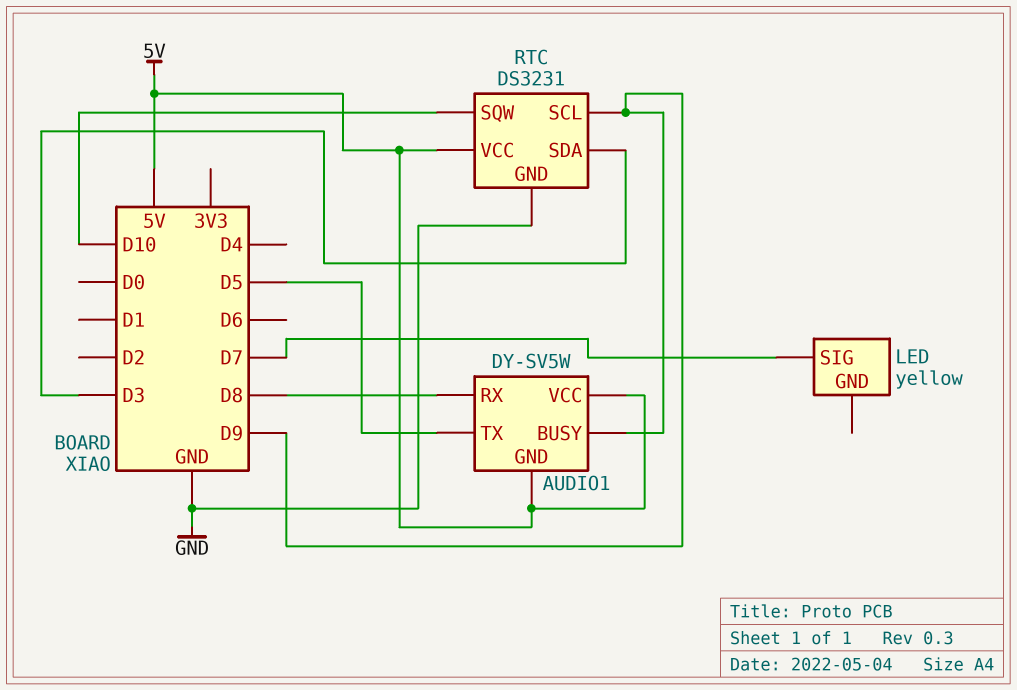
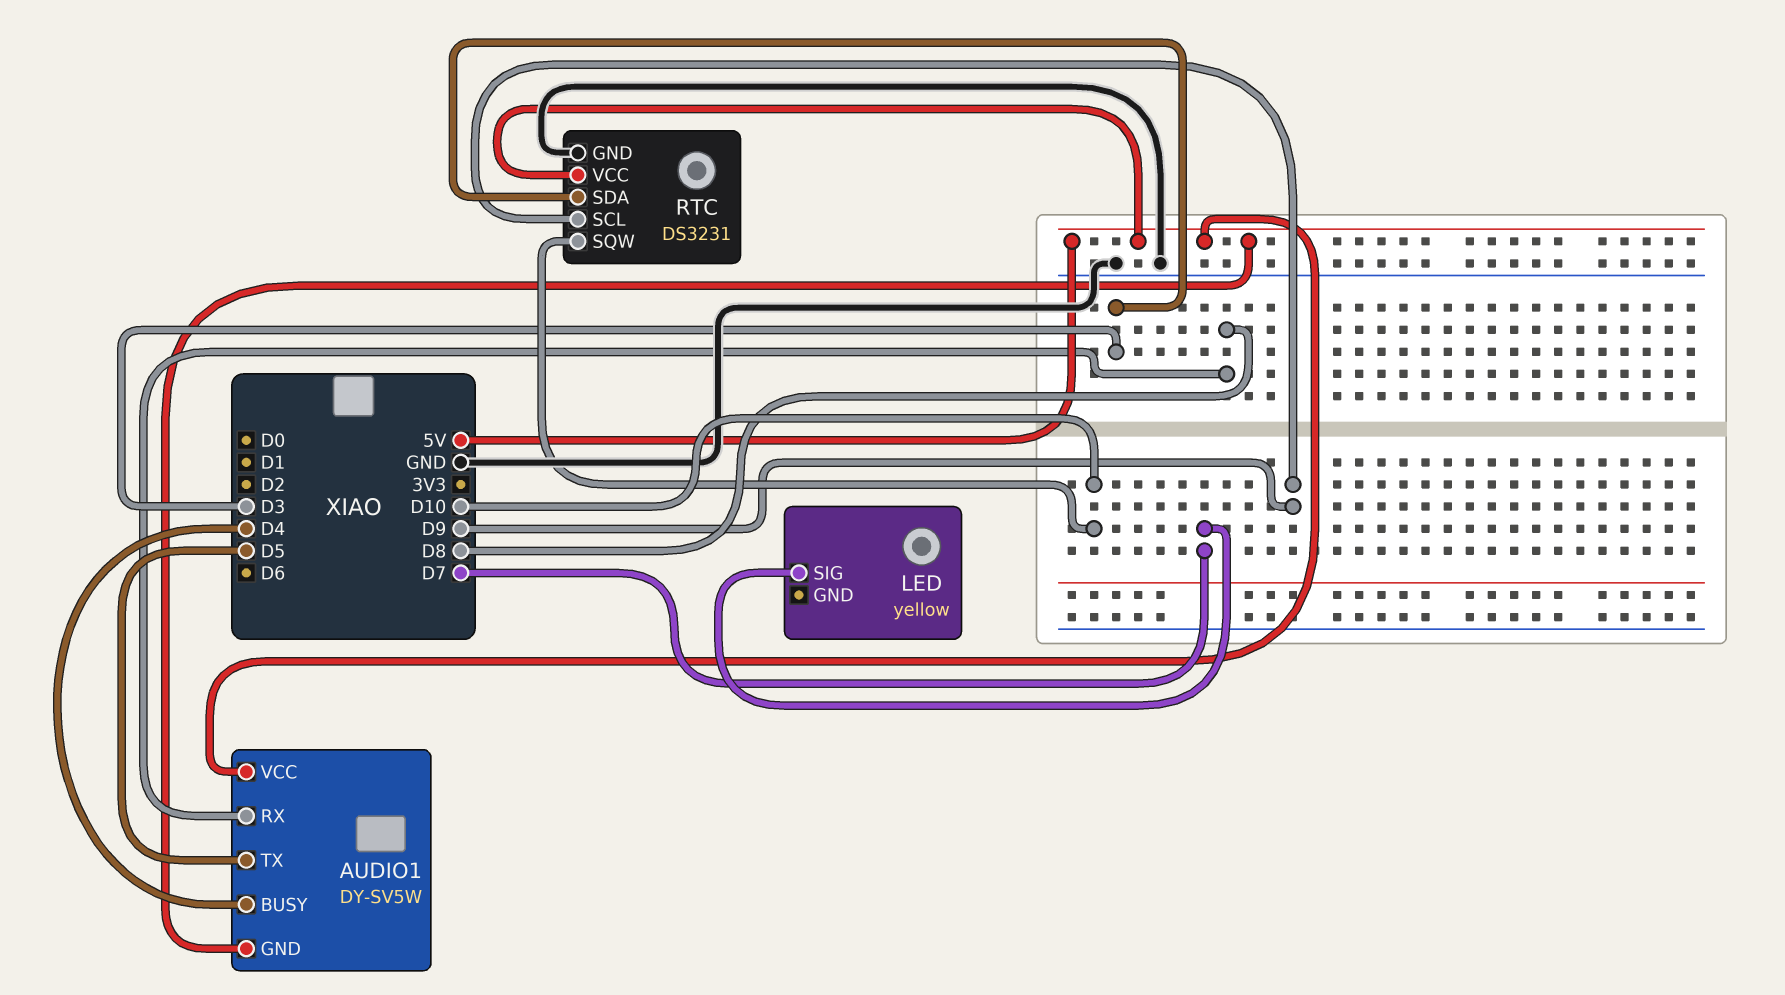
AUDIO1 pin BUSY: D9 -> D4

